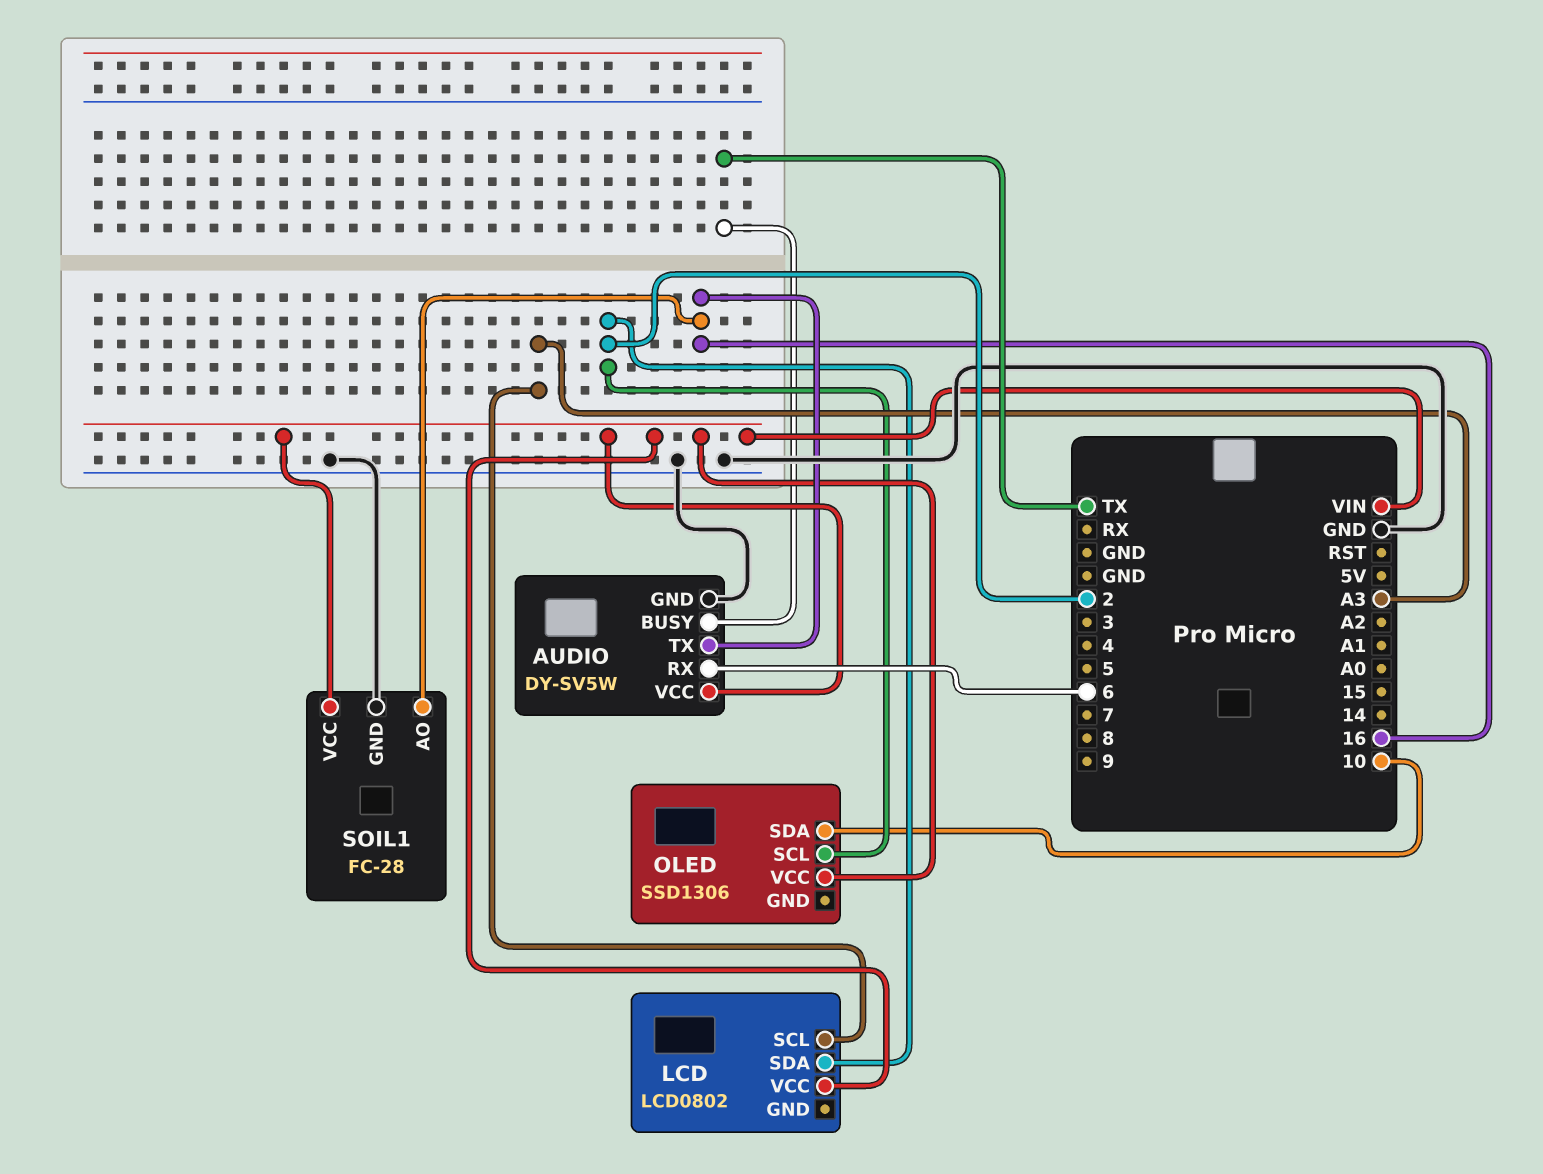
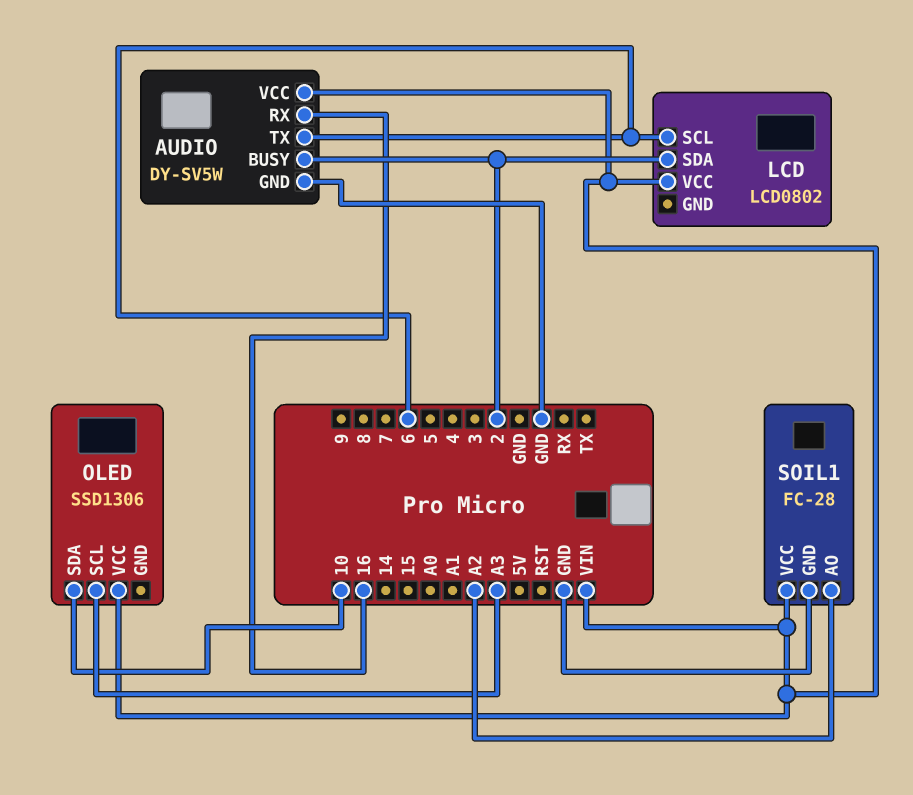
AUDIO pin BUSY: TX -> 2
AUDIO pin RX: 6 -> 16
AUDIO pin TX: 16 -> 6
LCD pin SCL: A3 -> 6
OLED pin SCL: 2 -> A3
SOIL1 pin AO: 16 -> A2

